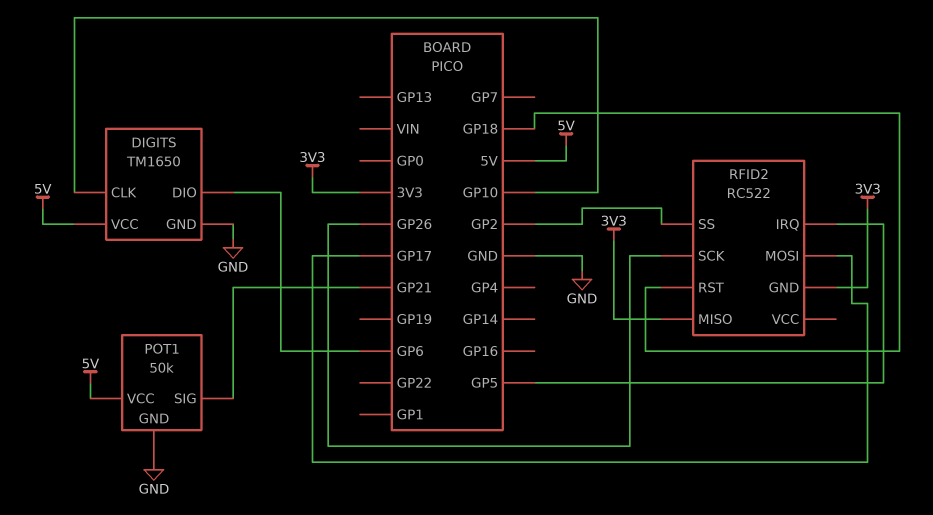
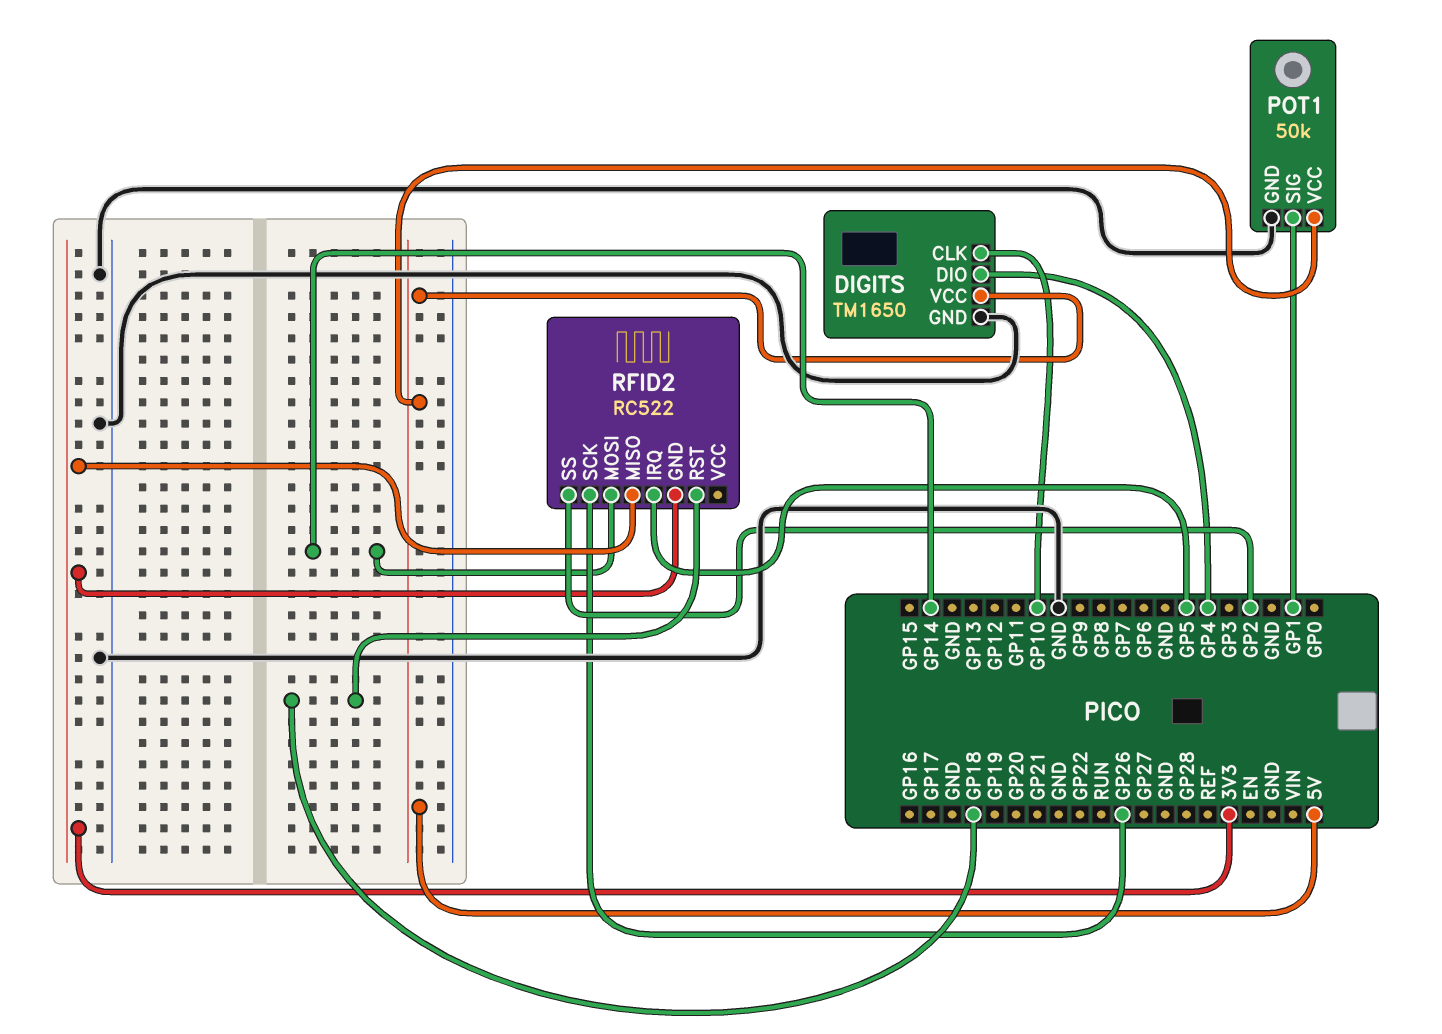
DIGITS pin DIO: GP6 -> GP4
POT1 pin SIG: GP21 -> GP1
RFID2 pin MOSI: GP17 -> GP14

